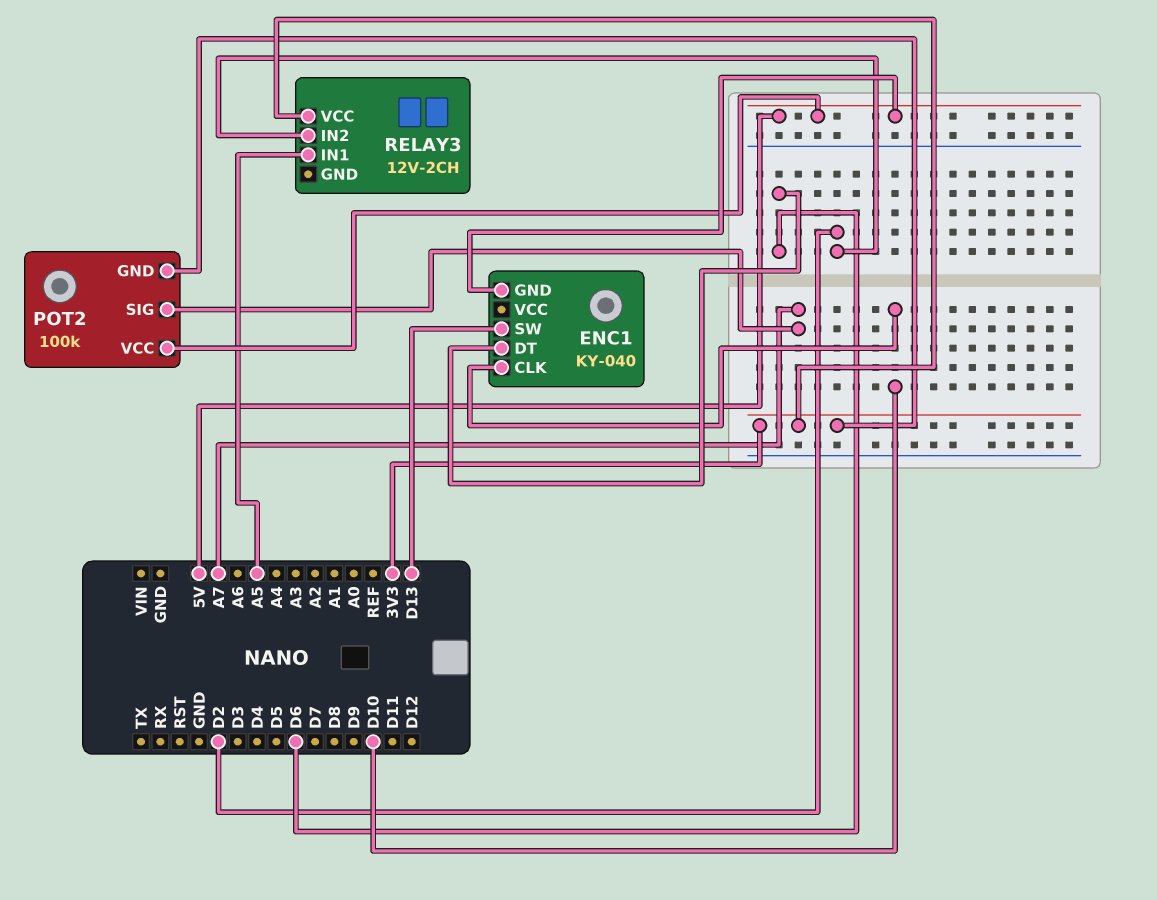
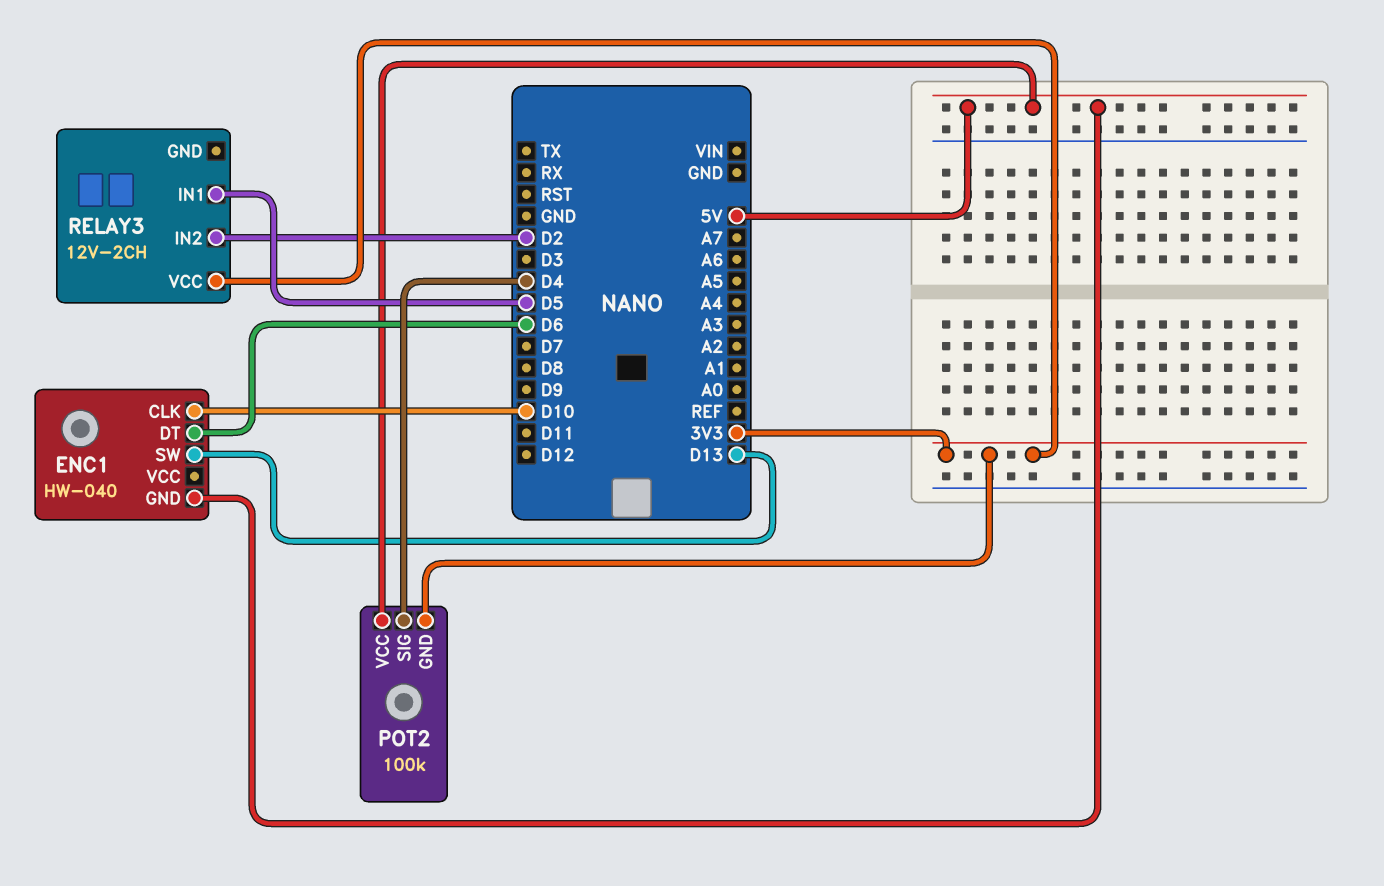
ENC1: KY-040 -> HW-040
POT2 pin SIG: A7 -> D4
RELAY3 pin IN1: A5 -> D5

